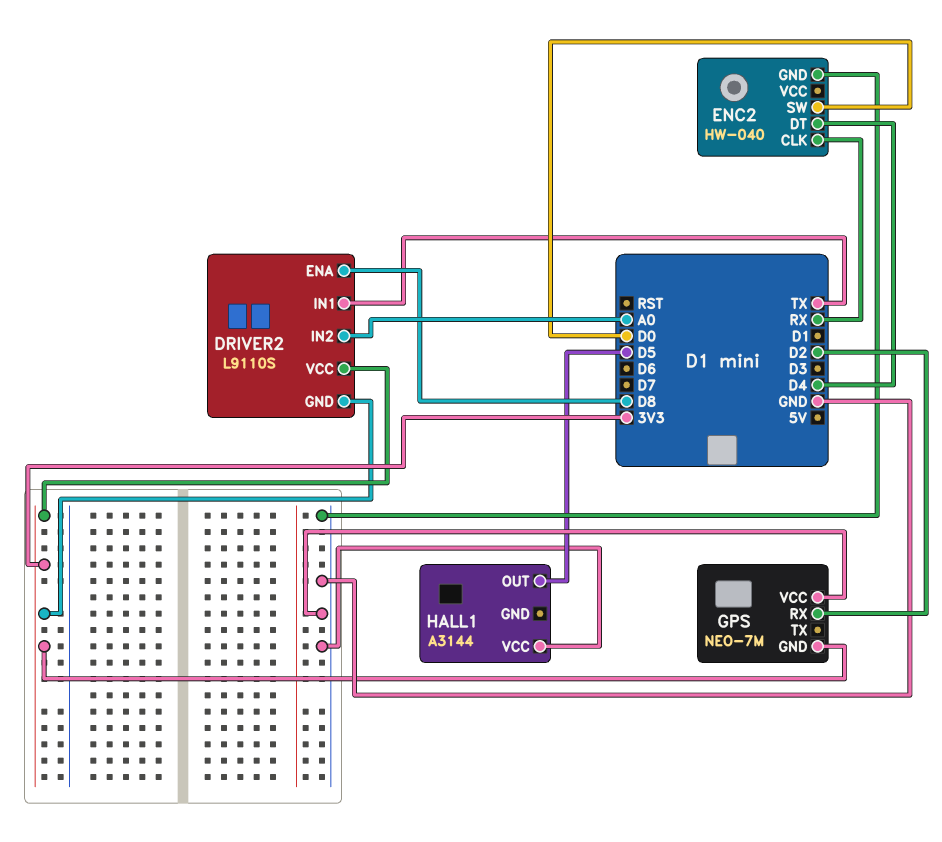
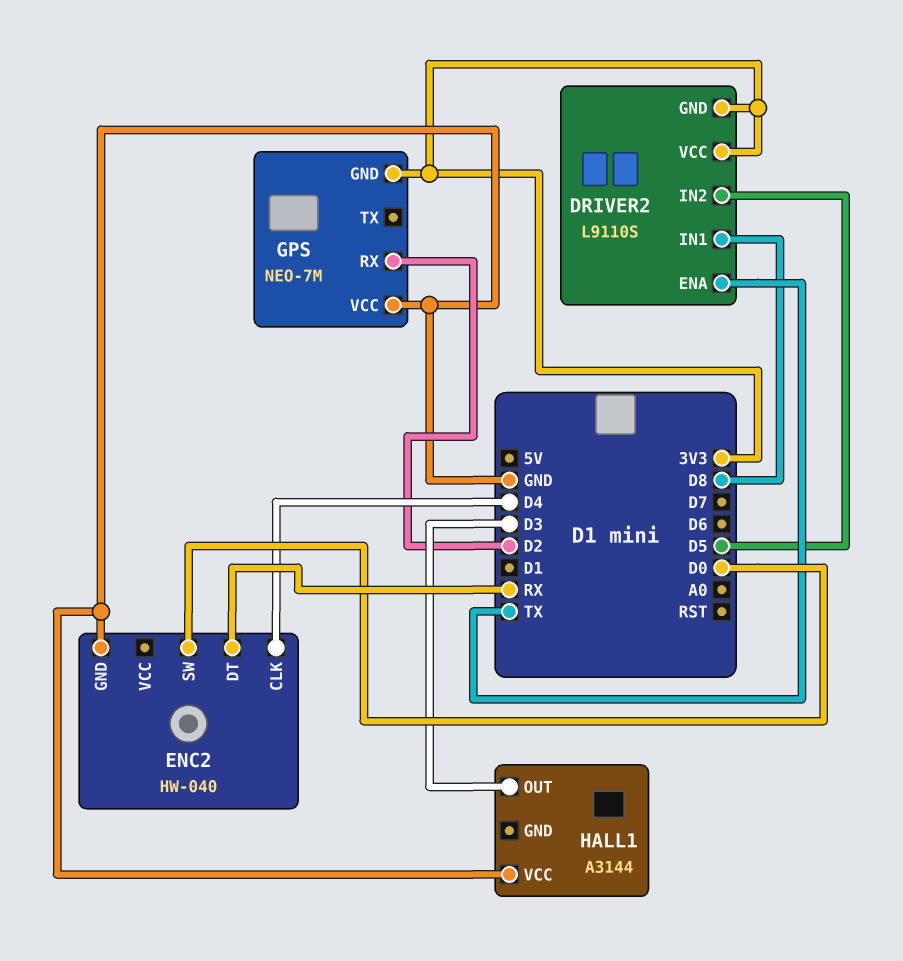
DRIVER2 pin ENA: D8 -> TX
DRIVER2 pin IN1: TX -> D8
DRIVER2 pin IN2: A0 -> D5
ENC2 pin CLK: RX -> D4
ENC2 pin DT: D4 -> RX
HALL1 pin OUT: D5 -> D3

